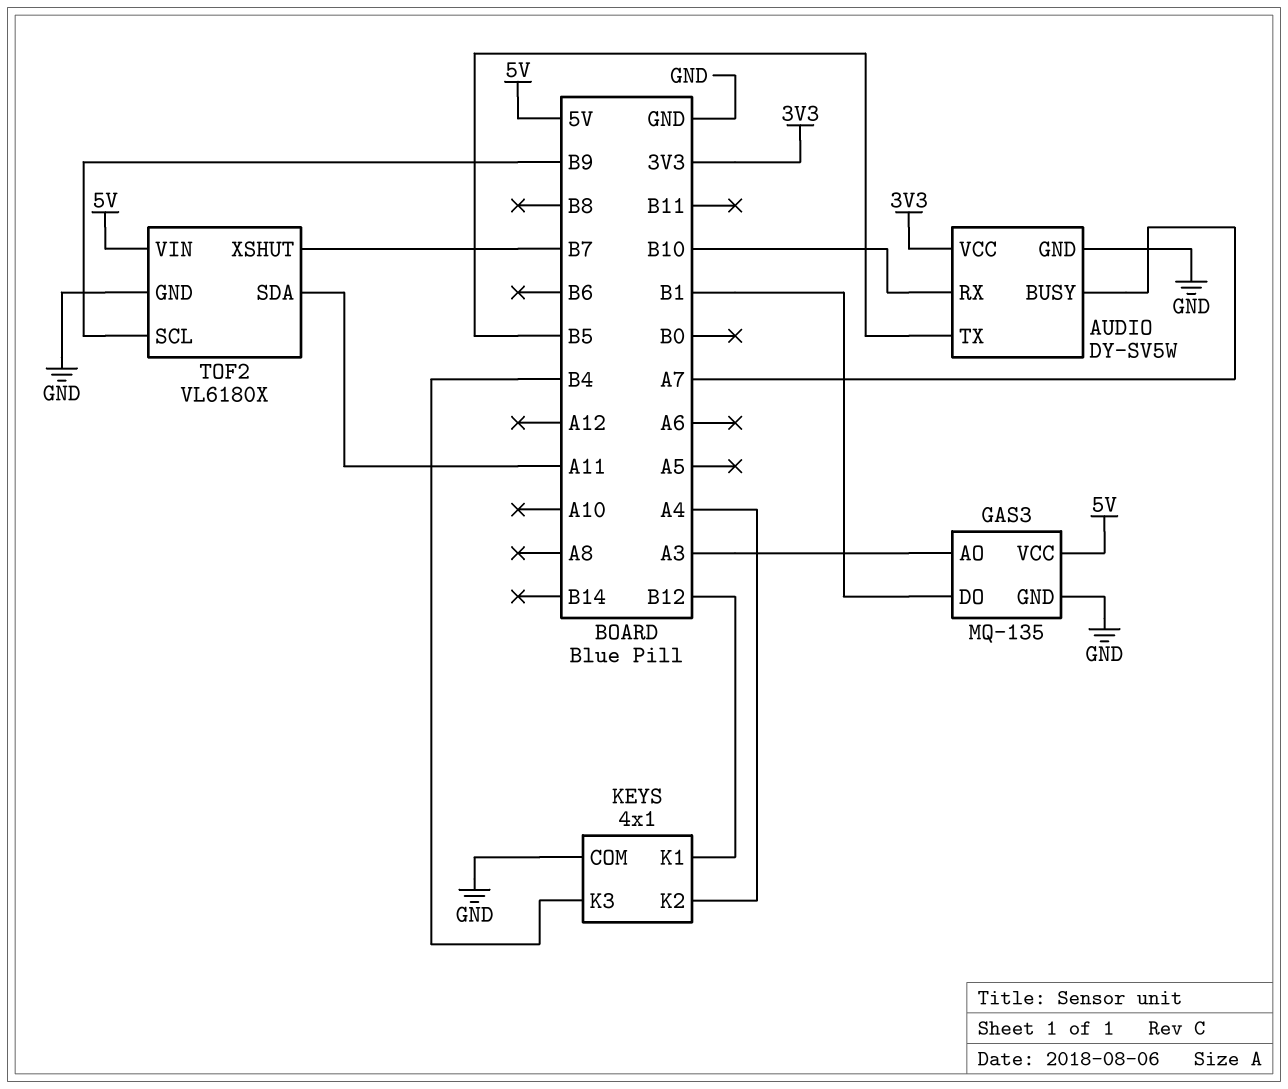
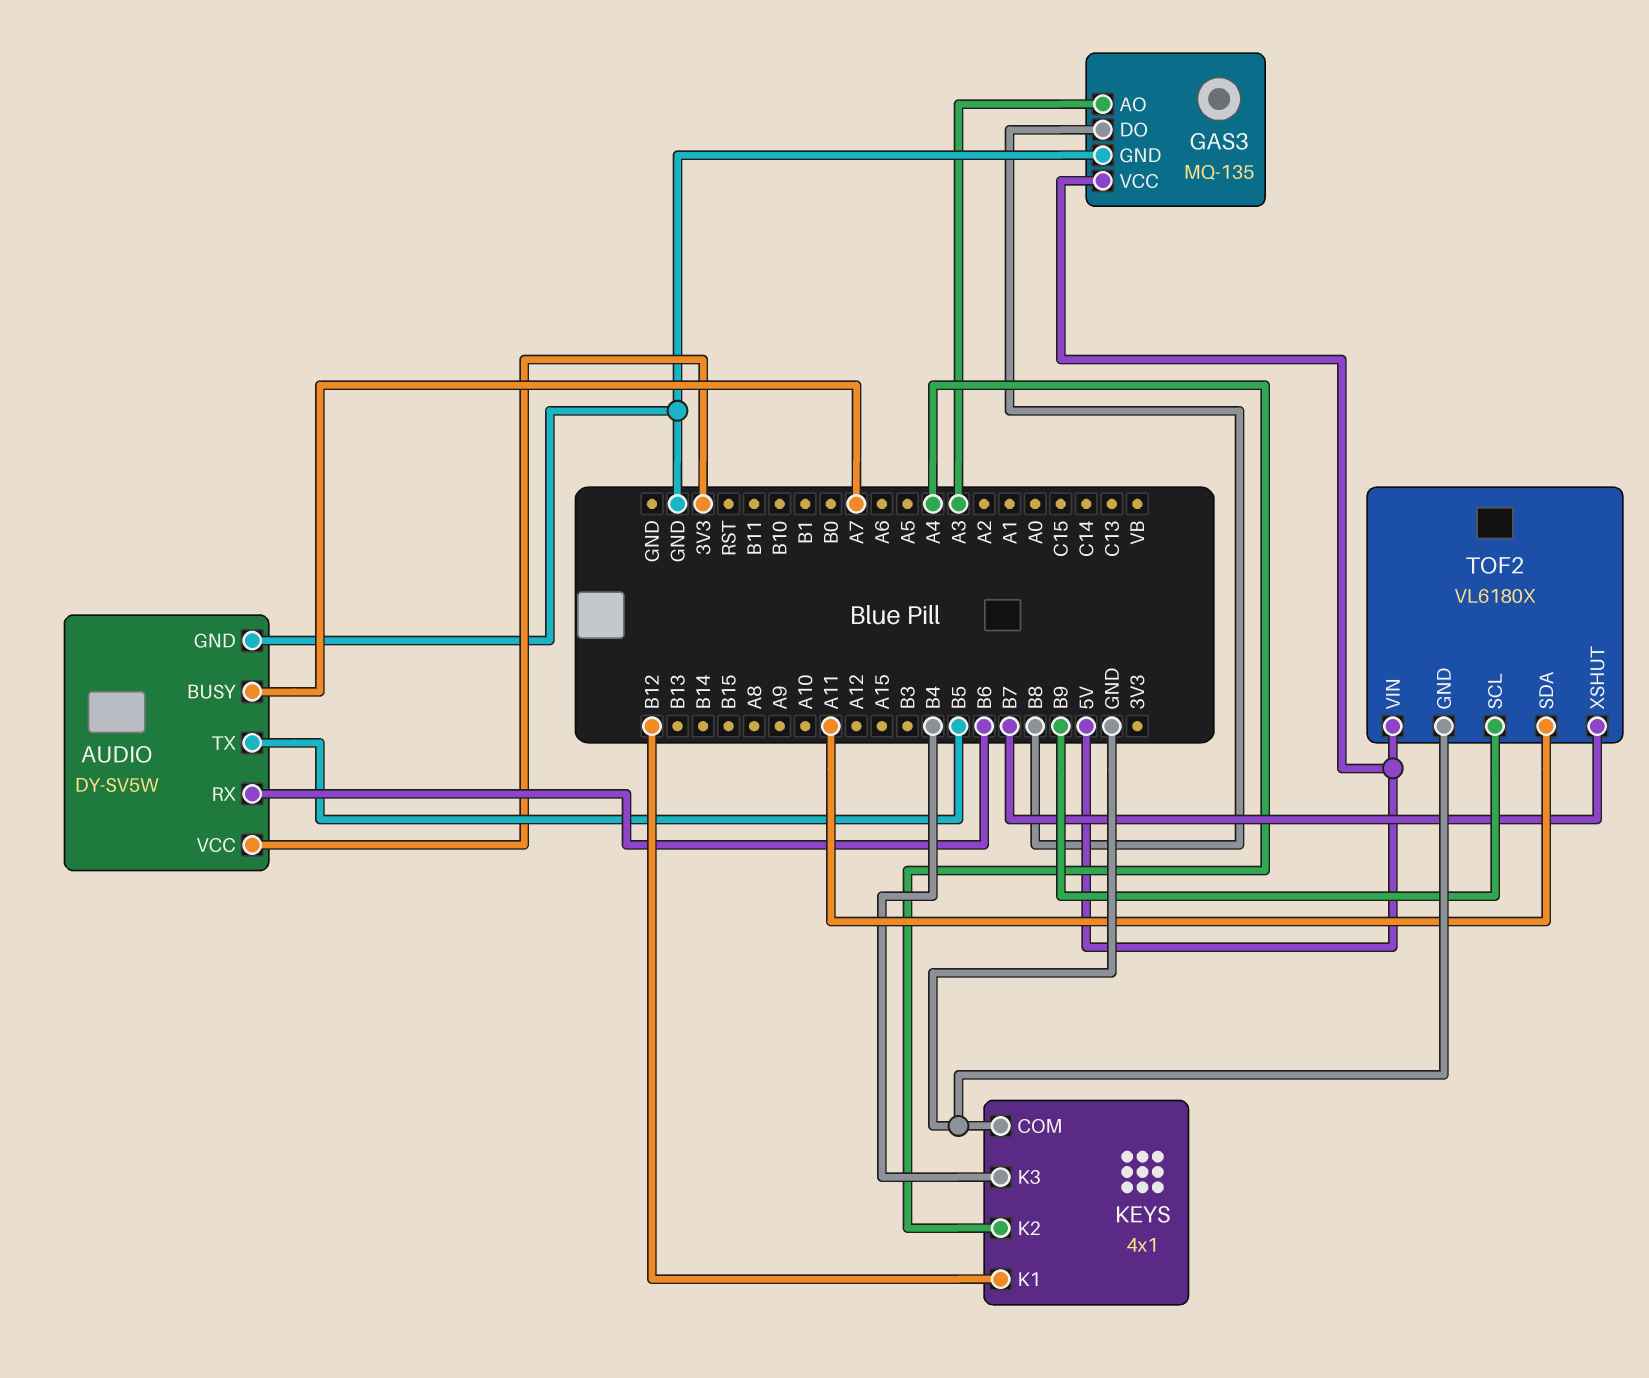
AUDIO pin RX: B10 -> B6
GAS3 pin DO: B1 -> B8

